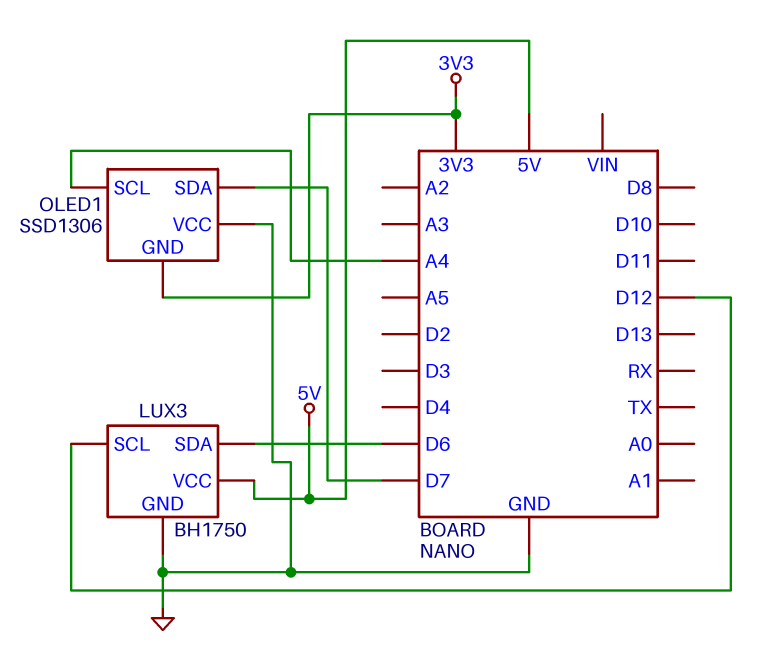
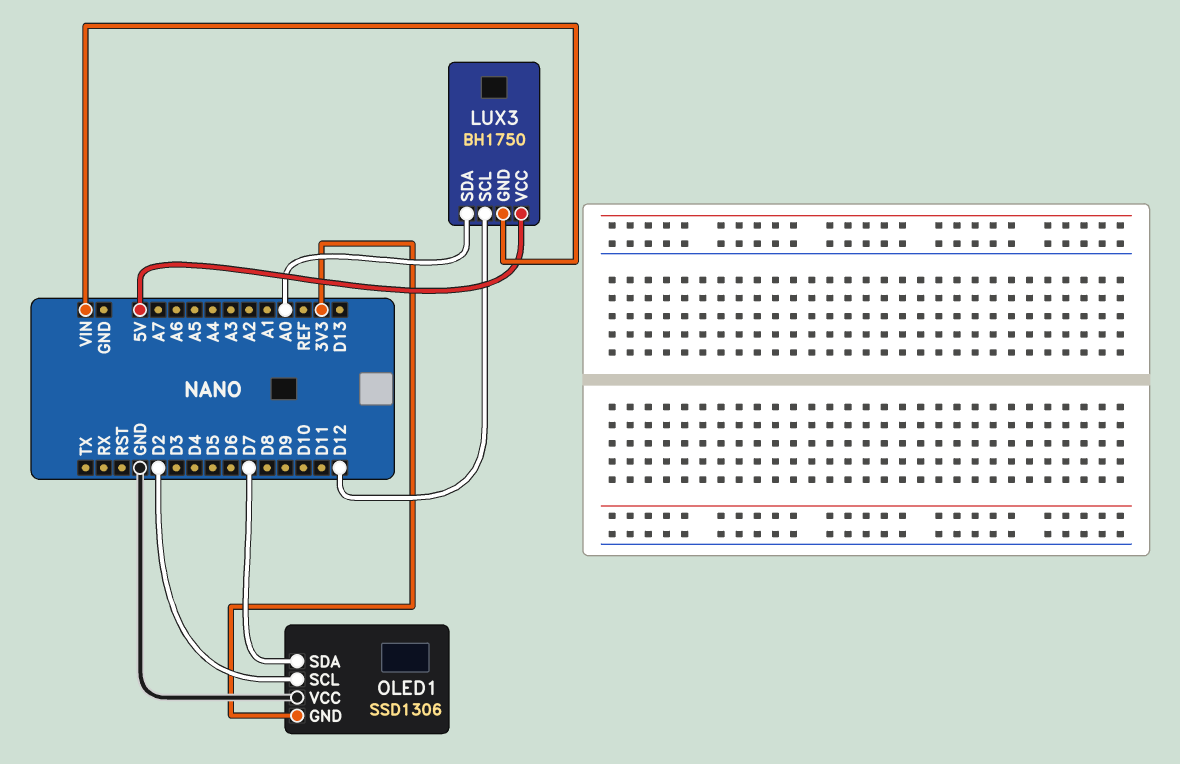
LUX3 pin GND: GND -> VIN
LUX3 pin SDA: D6 -> A0
OLED1 pin SCL: A4 -> D2

